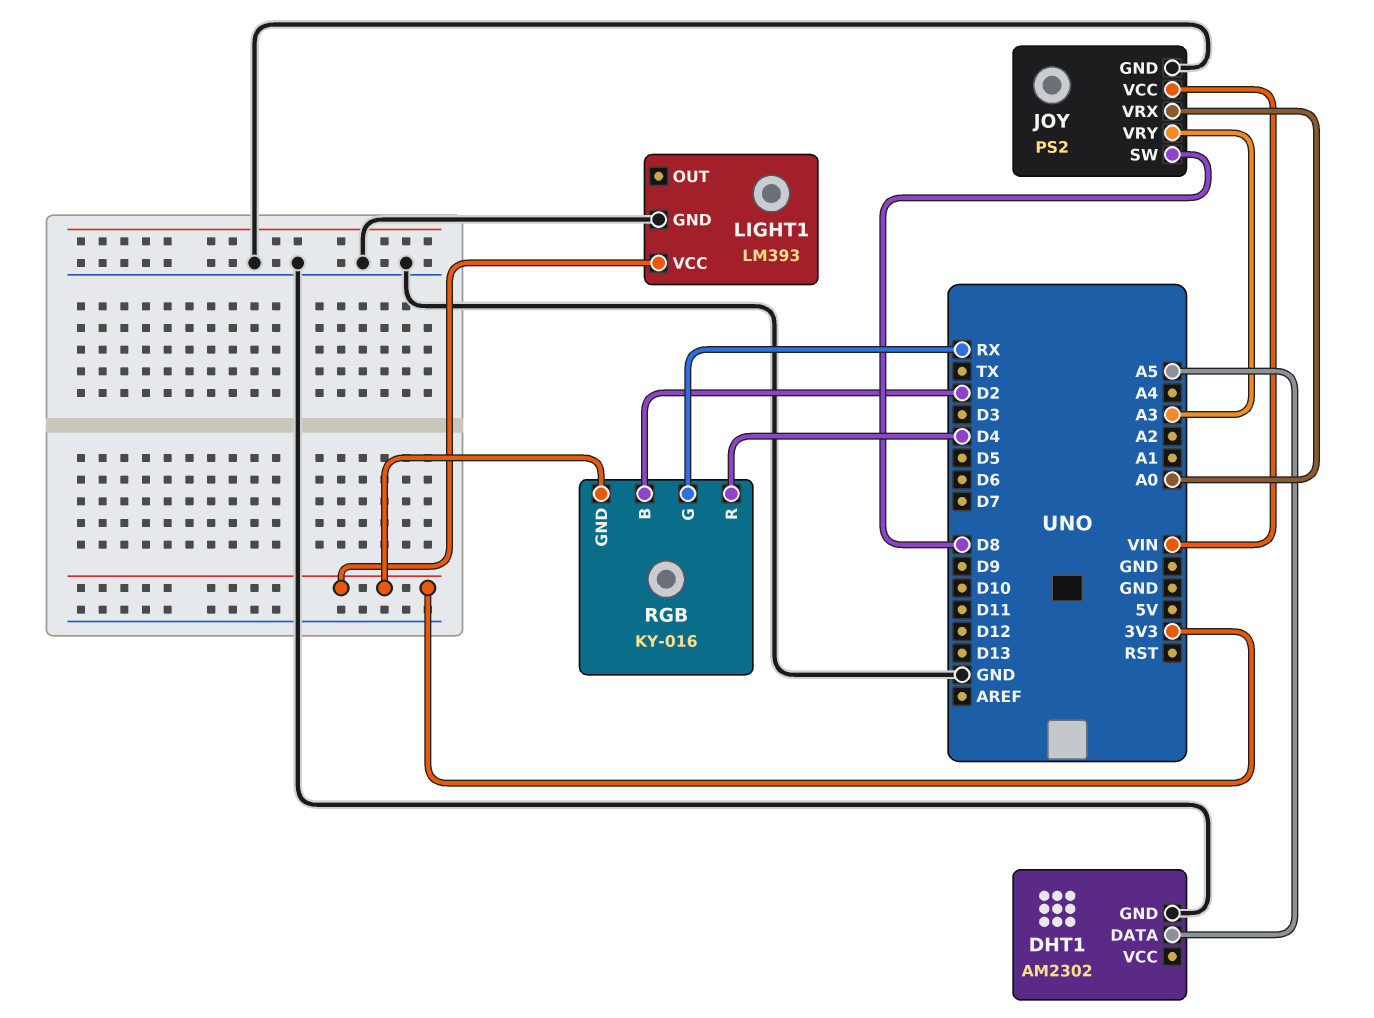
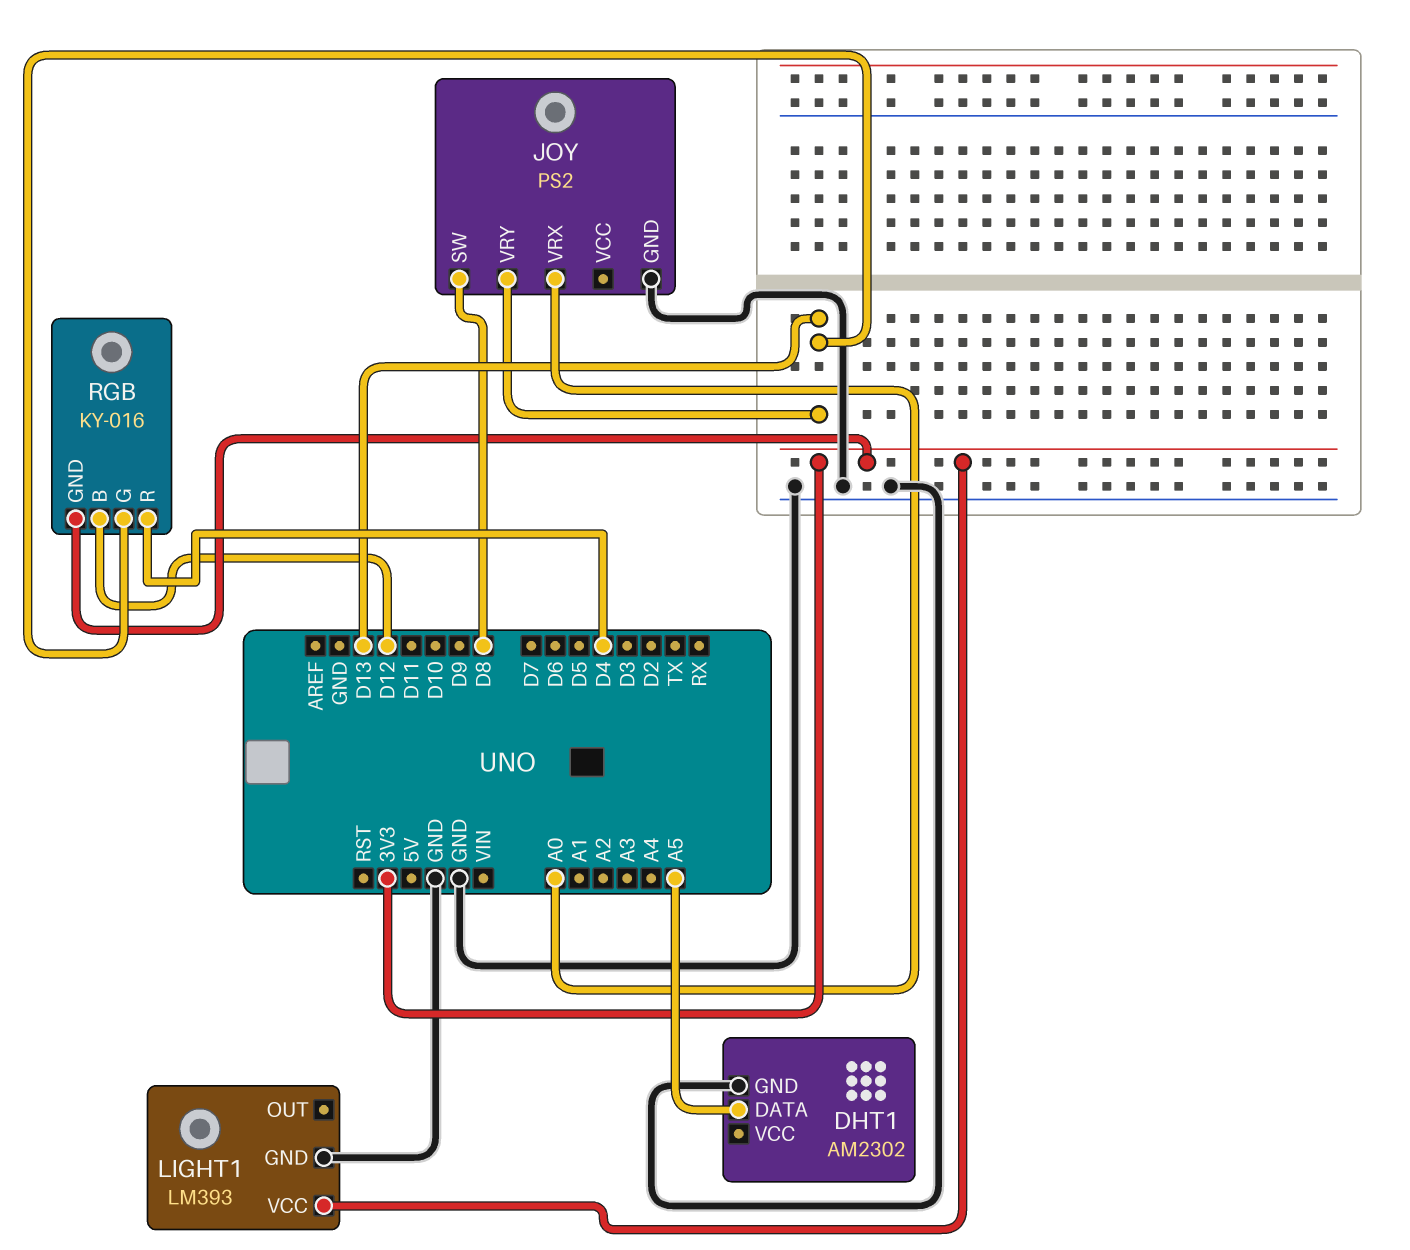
JOY pin VCC: VIN -> none
JOY pin VRY: A3 -> D13
RGB pin B: D2 -> D12
RGB pin G: RX -> D13

